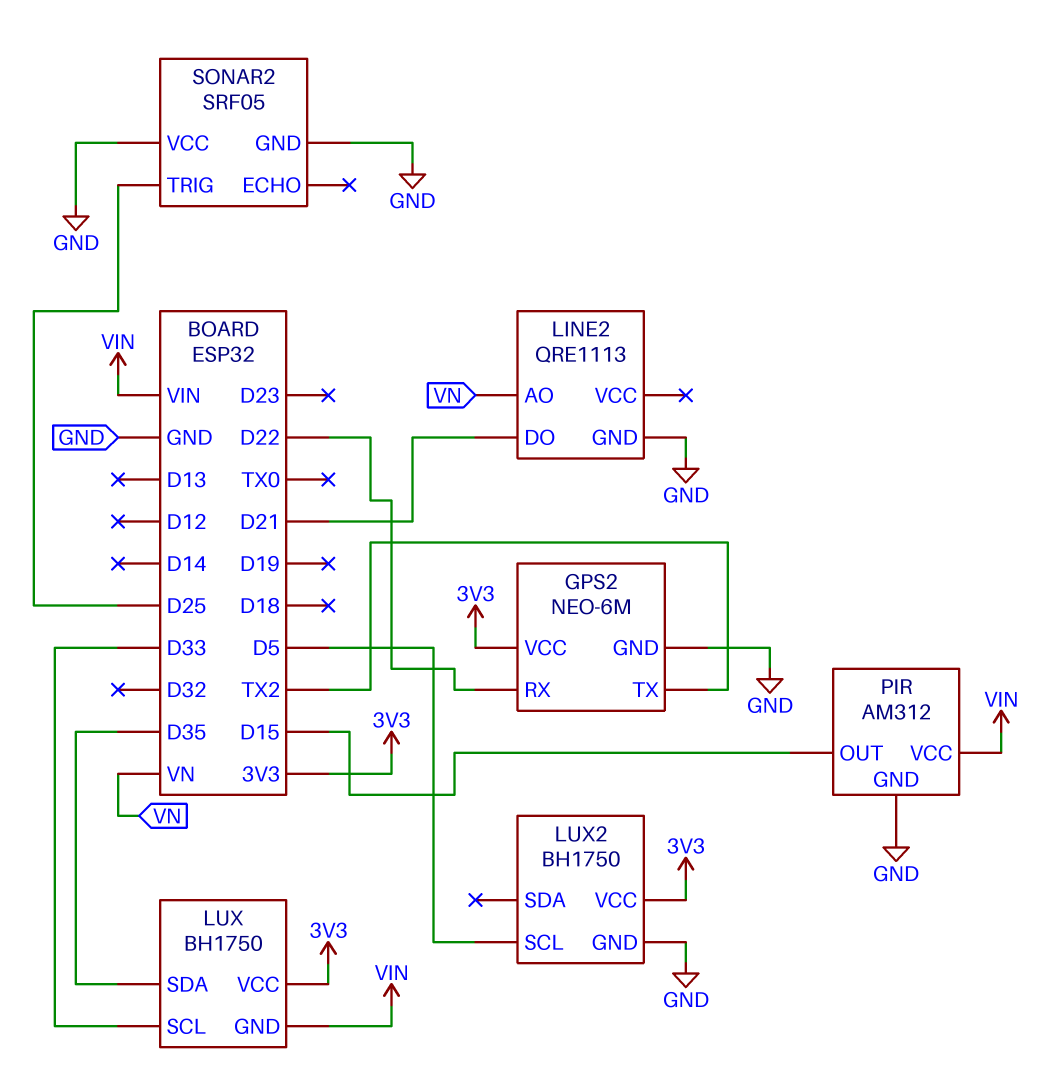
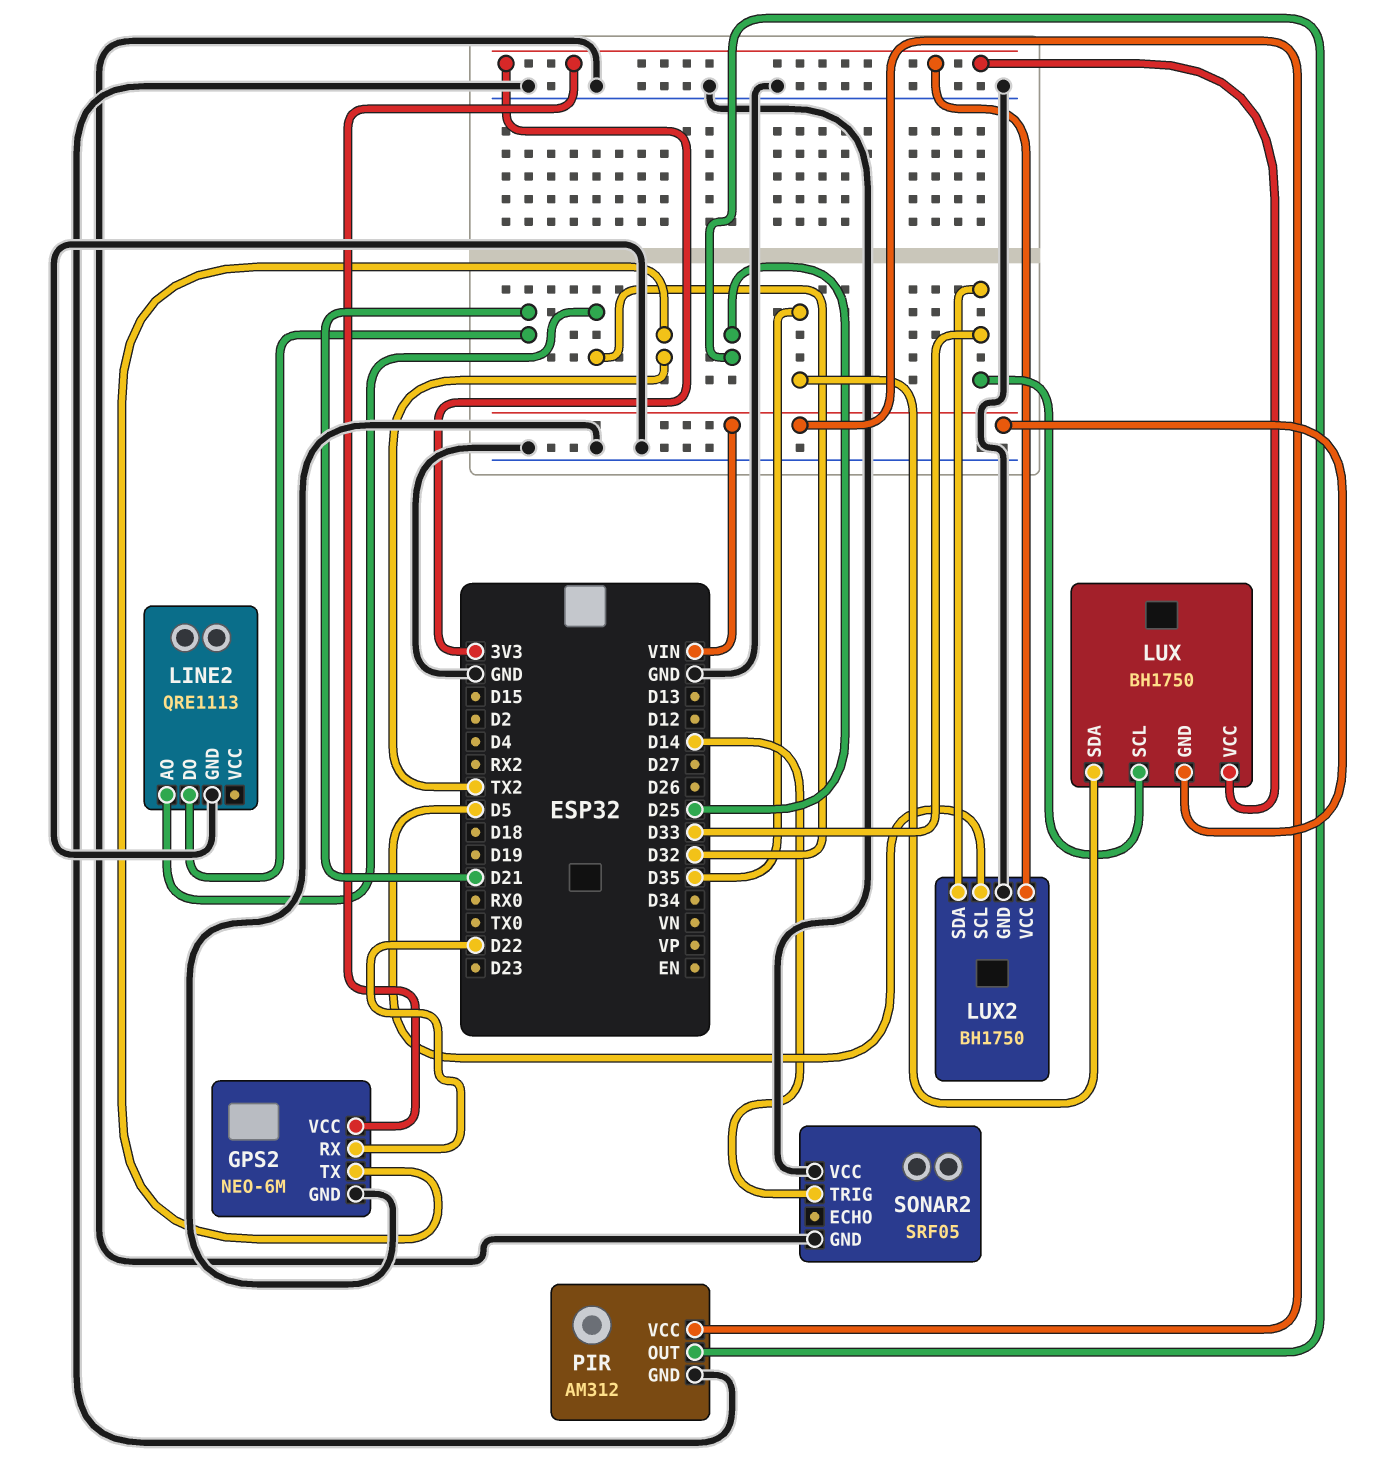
LINE2 pin AO: VN -> D32
LUX2 pin SDA: none -> D33
PIR pin OUT: D15 -> D25
SONAR2 pin TRIG: D25 -> D14

